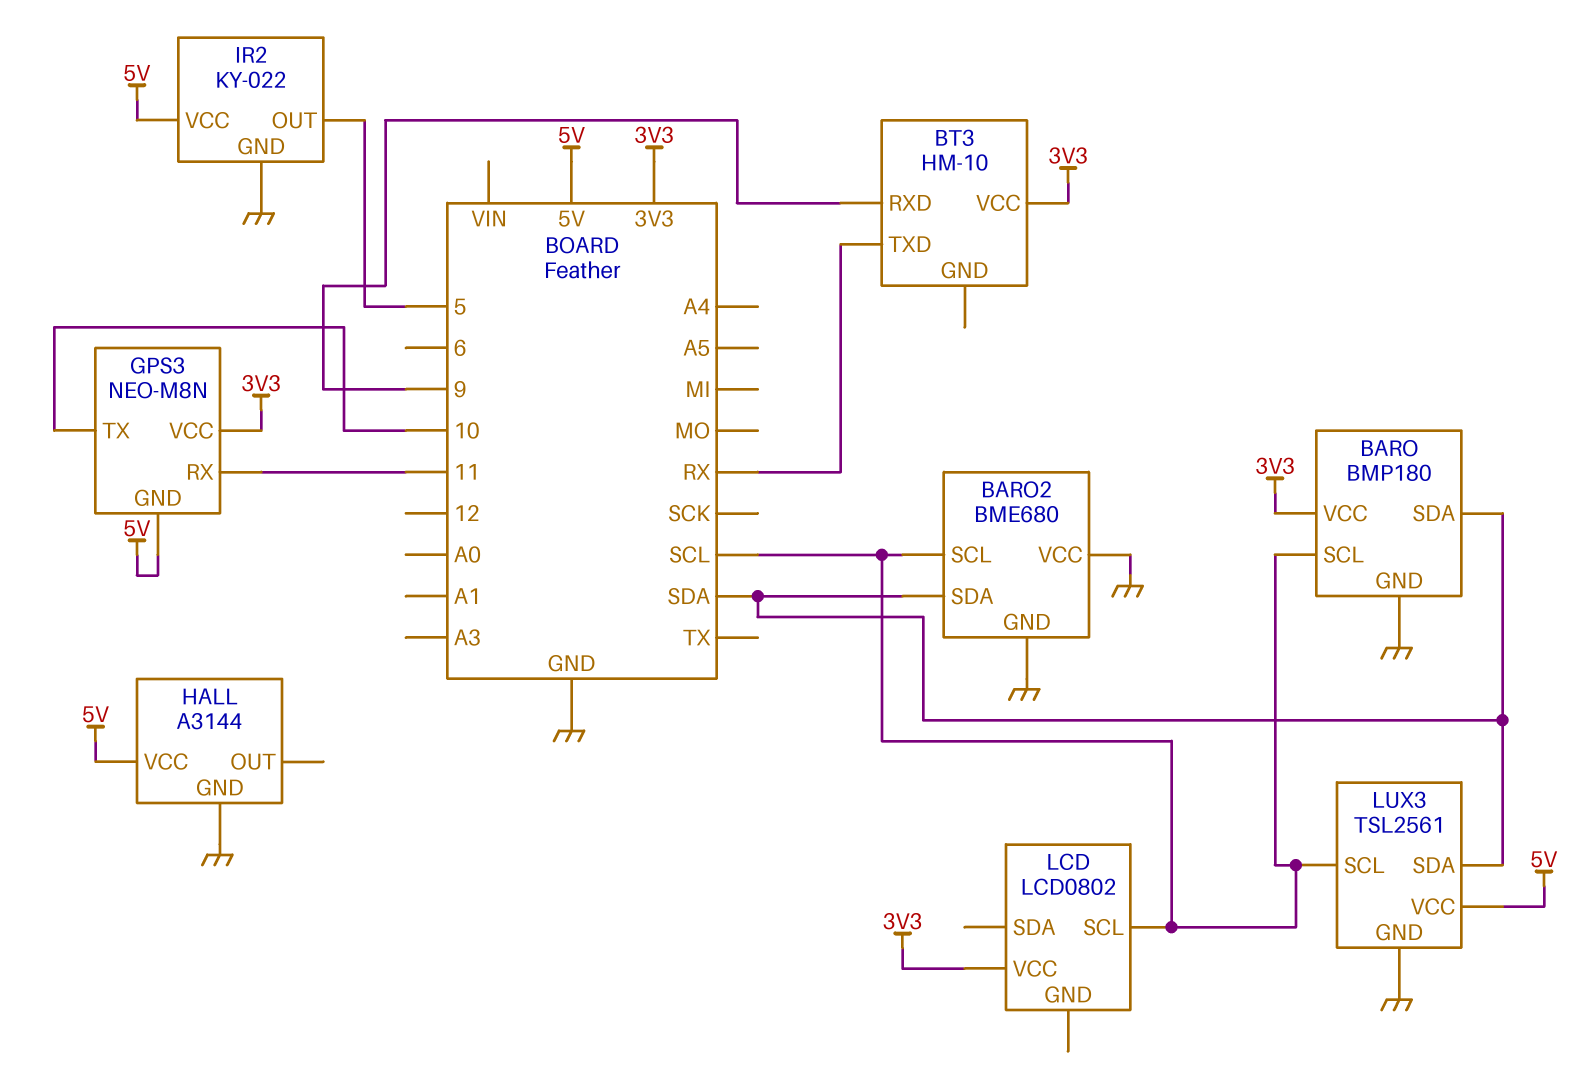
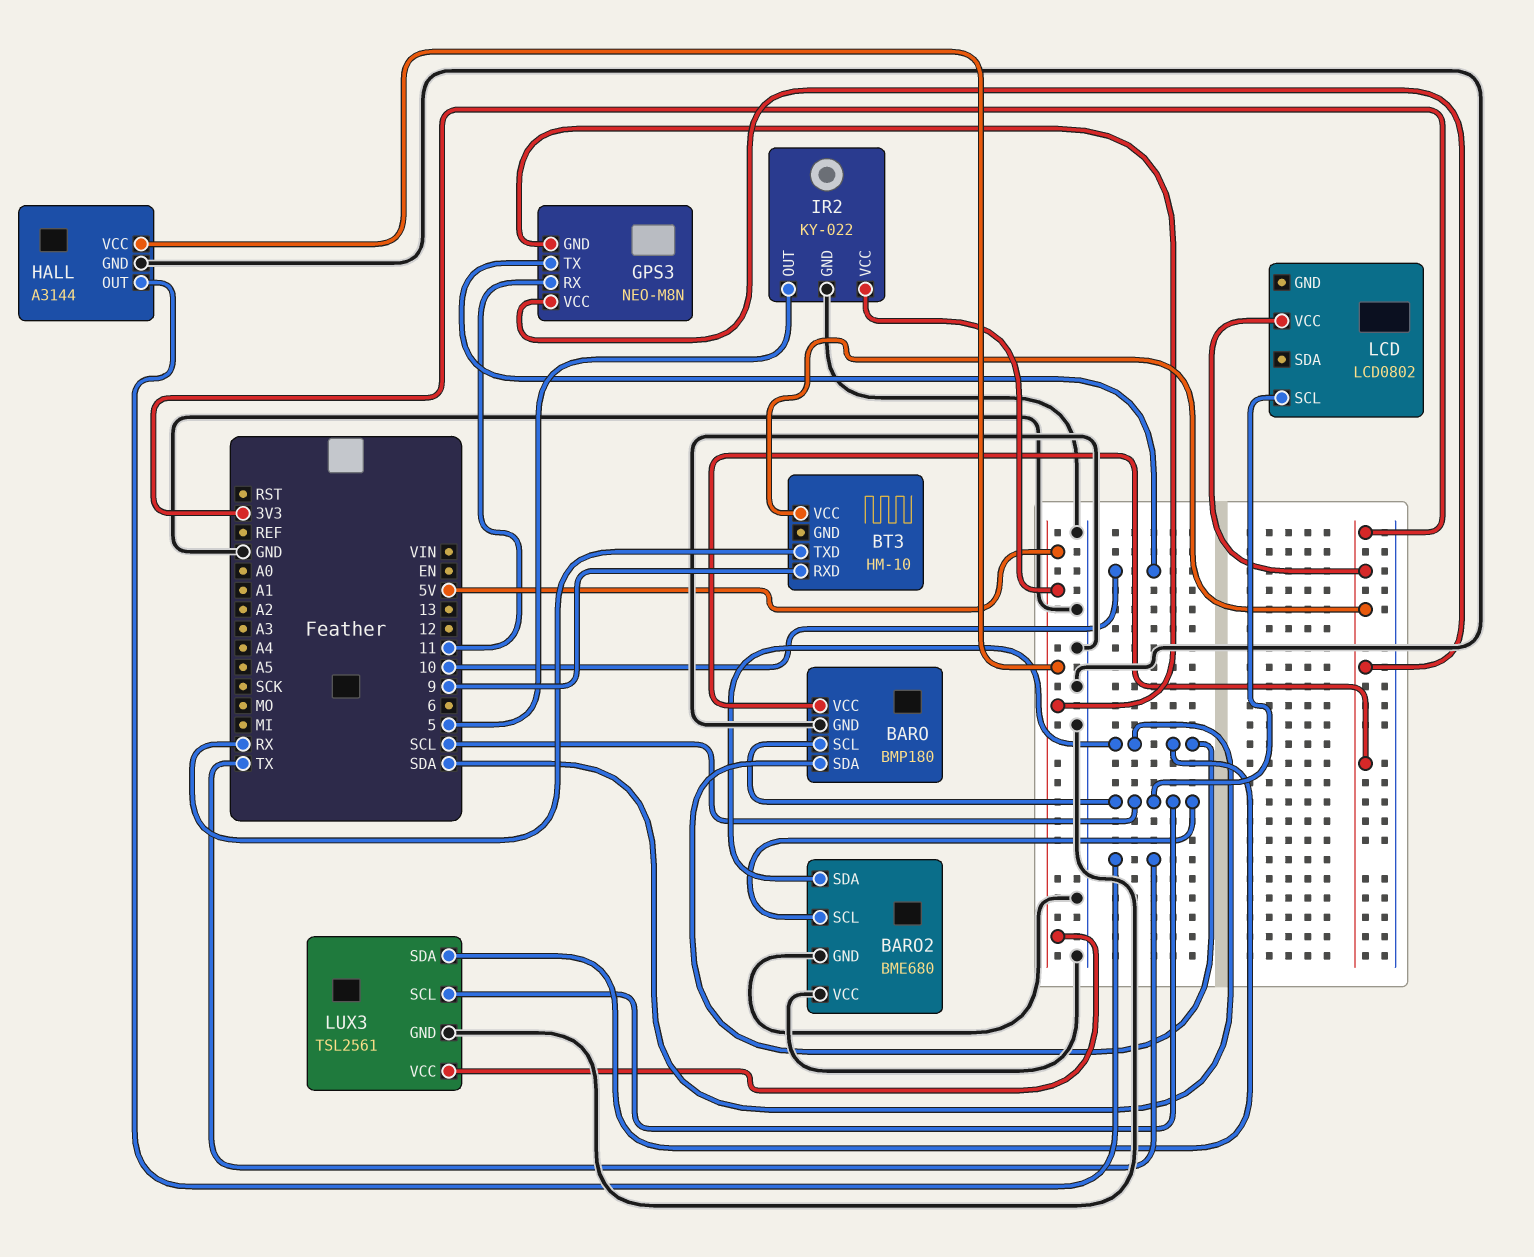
HALL pin OUT: none -> TX

